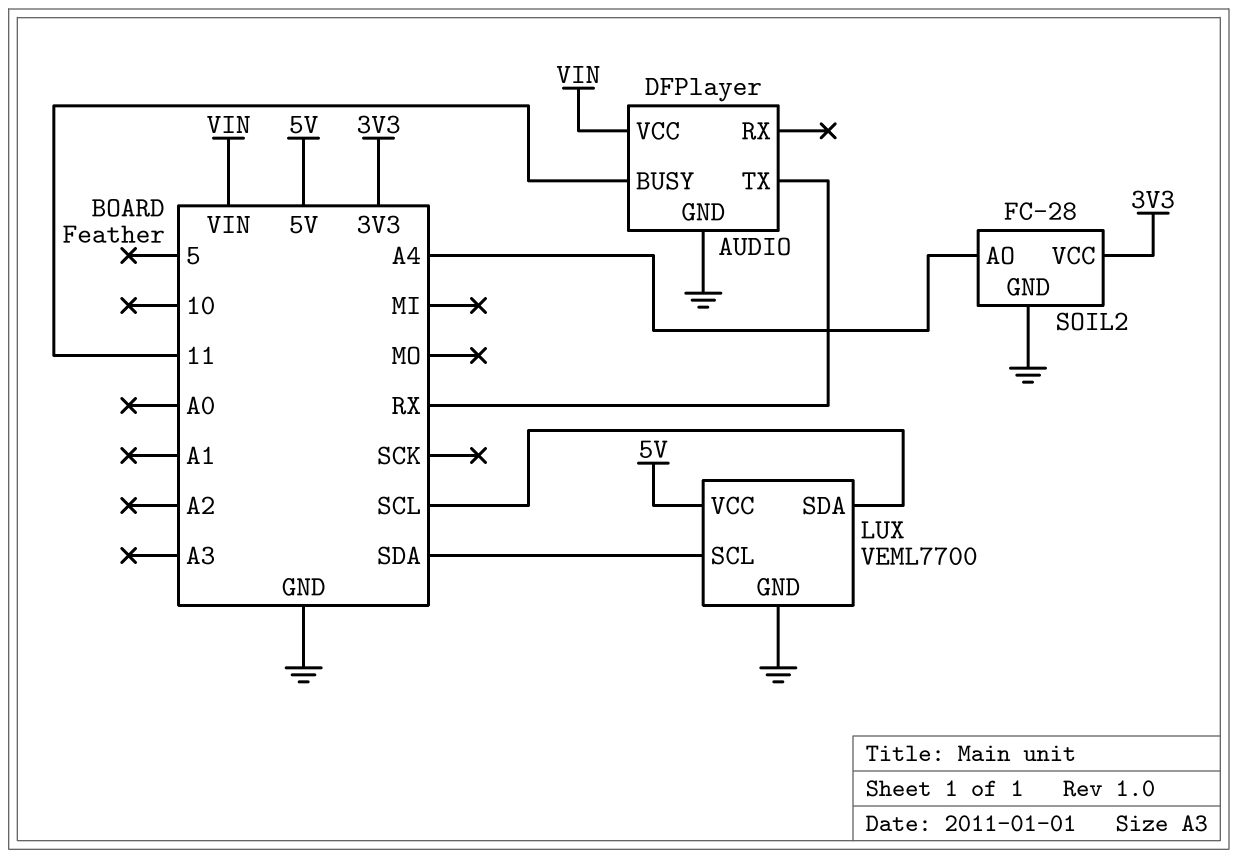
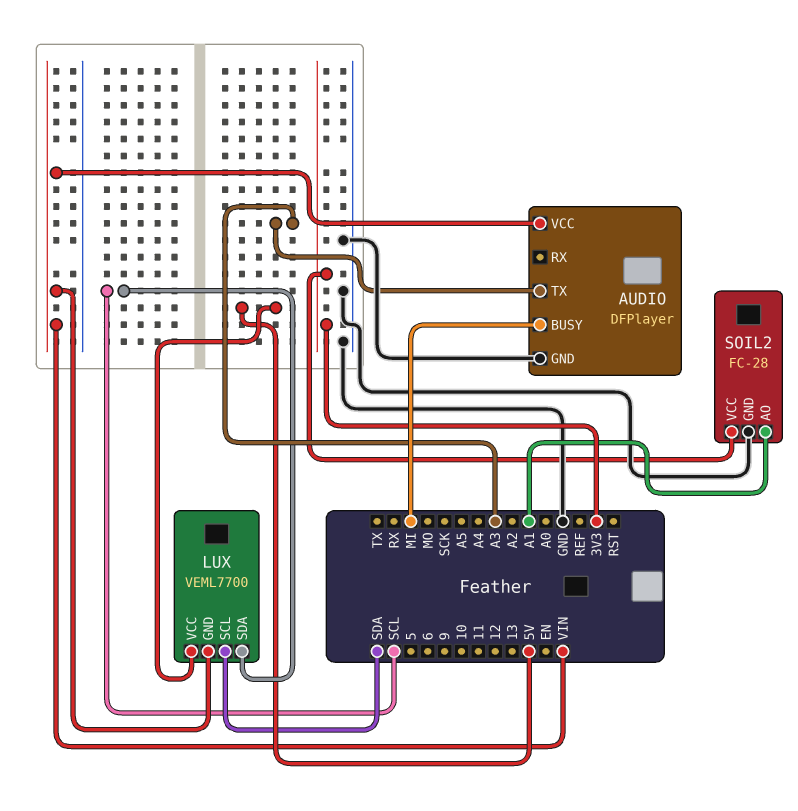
AUDIO pin BUSY: 11 -> MI
AUDIO pin TX: RX -> A3
LUX pin GND: GND -> VIN
SOIL2 pin AO: A4 -> A1

